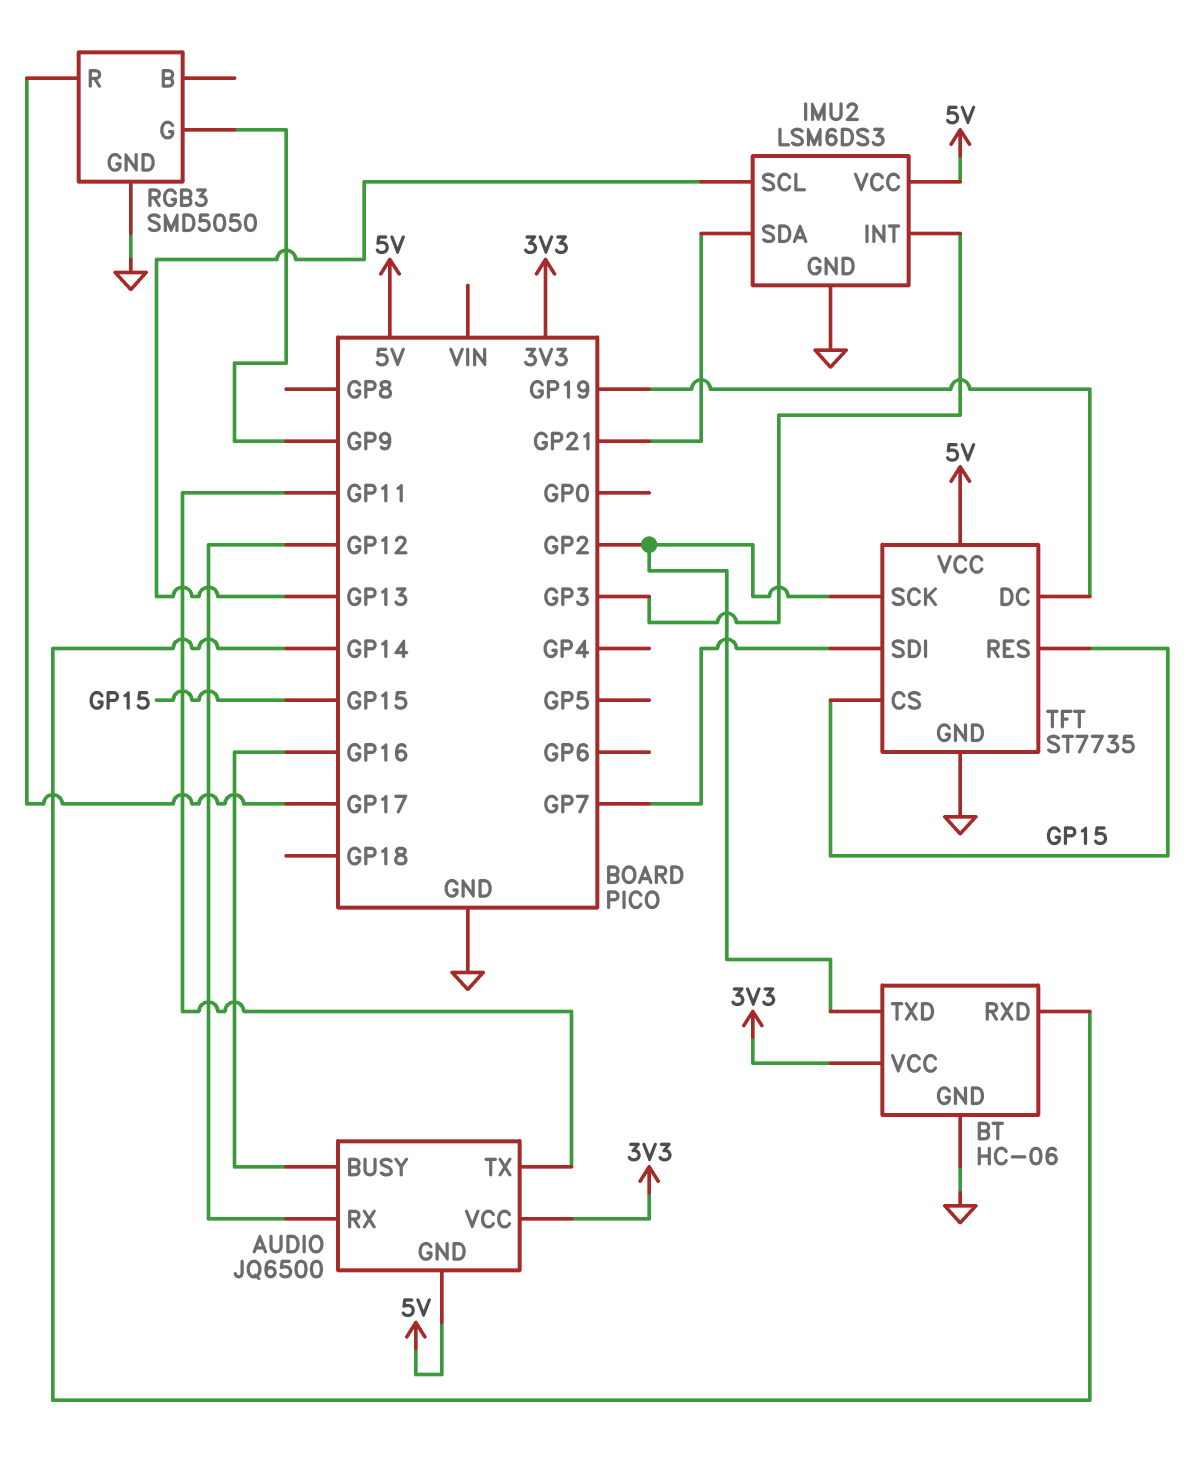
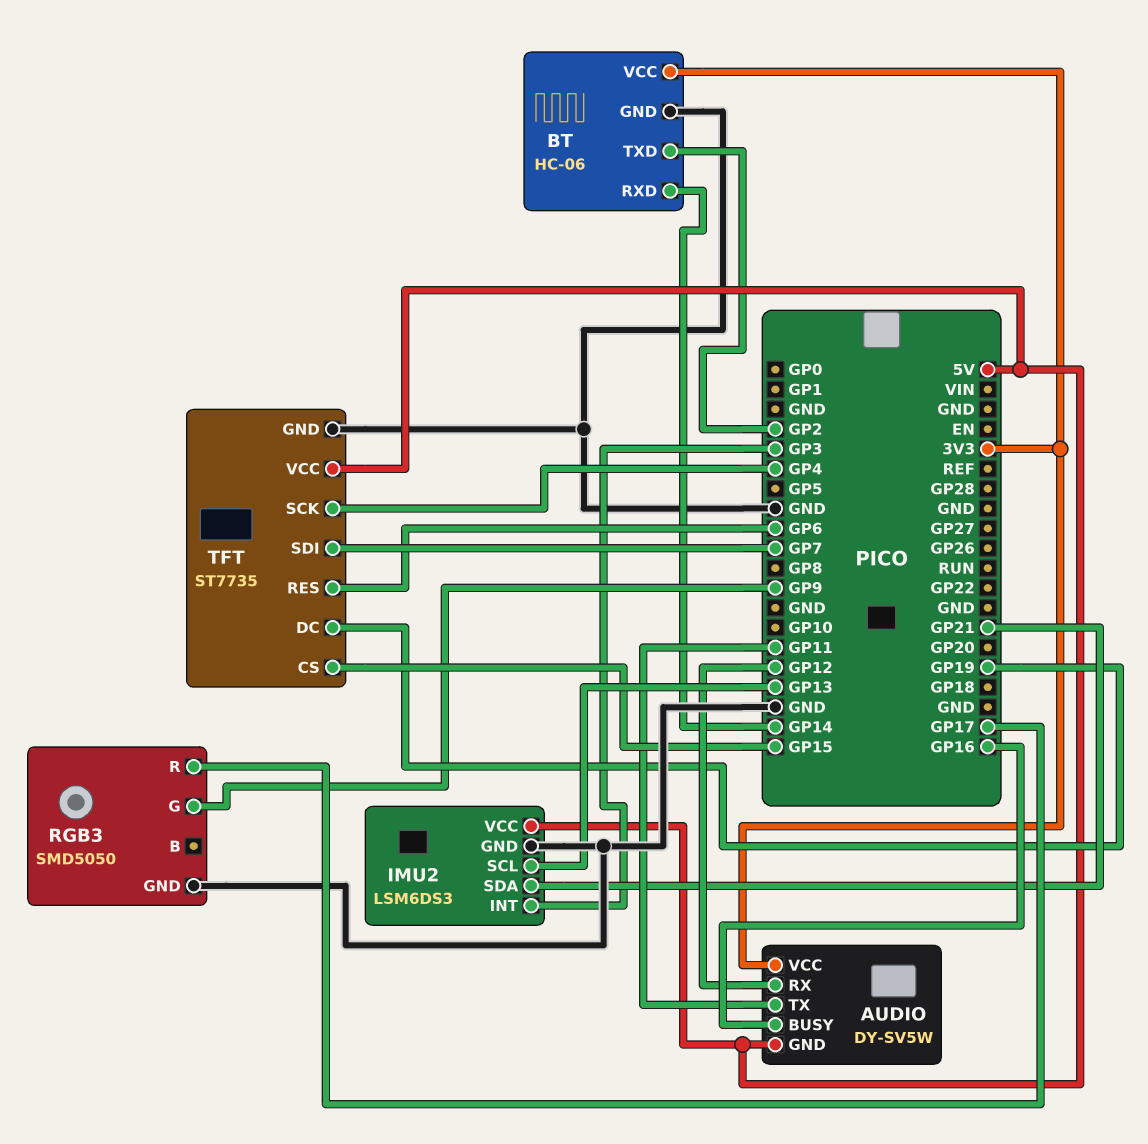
AUDIO: JQ6500 -> DY-SV5W
TFT pin RES: GP15 -> GP6
TFT pin SCK: GP2 -> GP4

